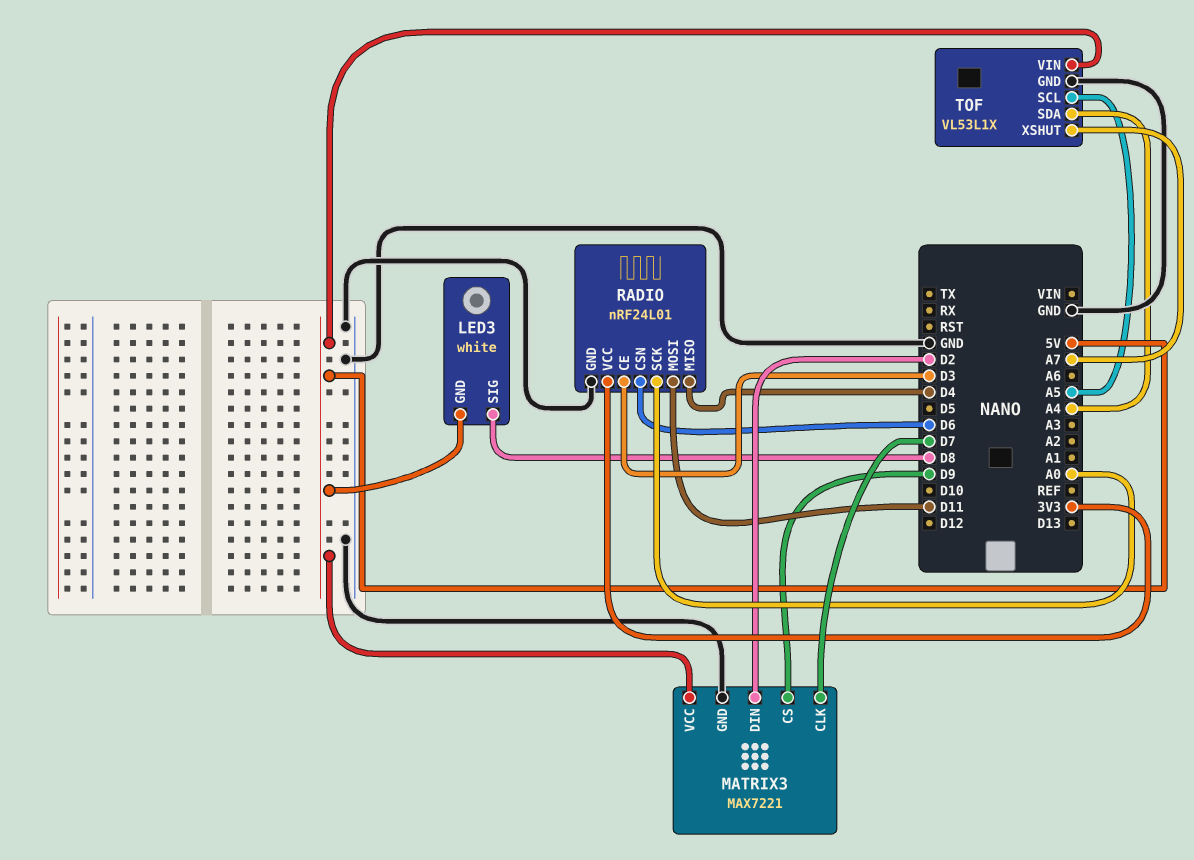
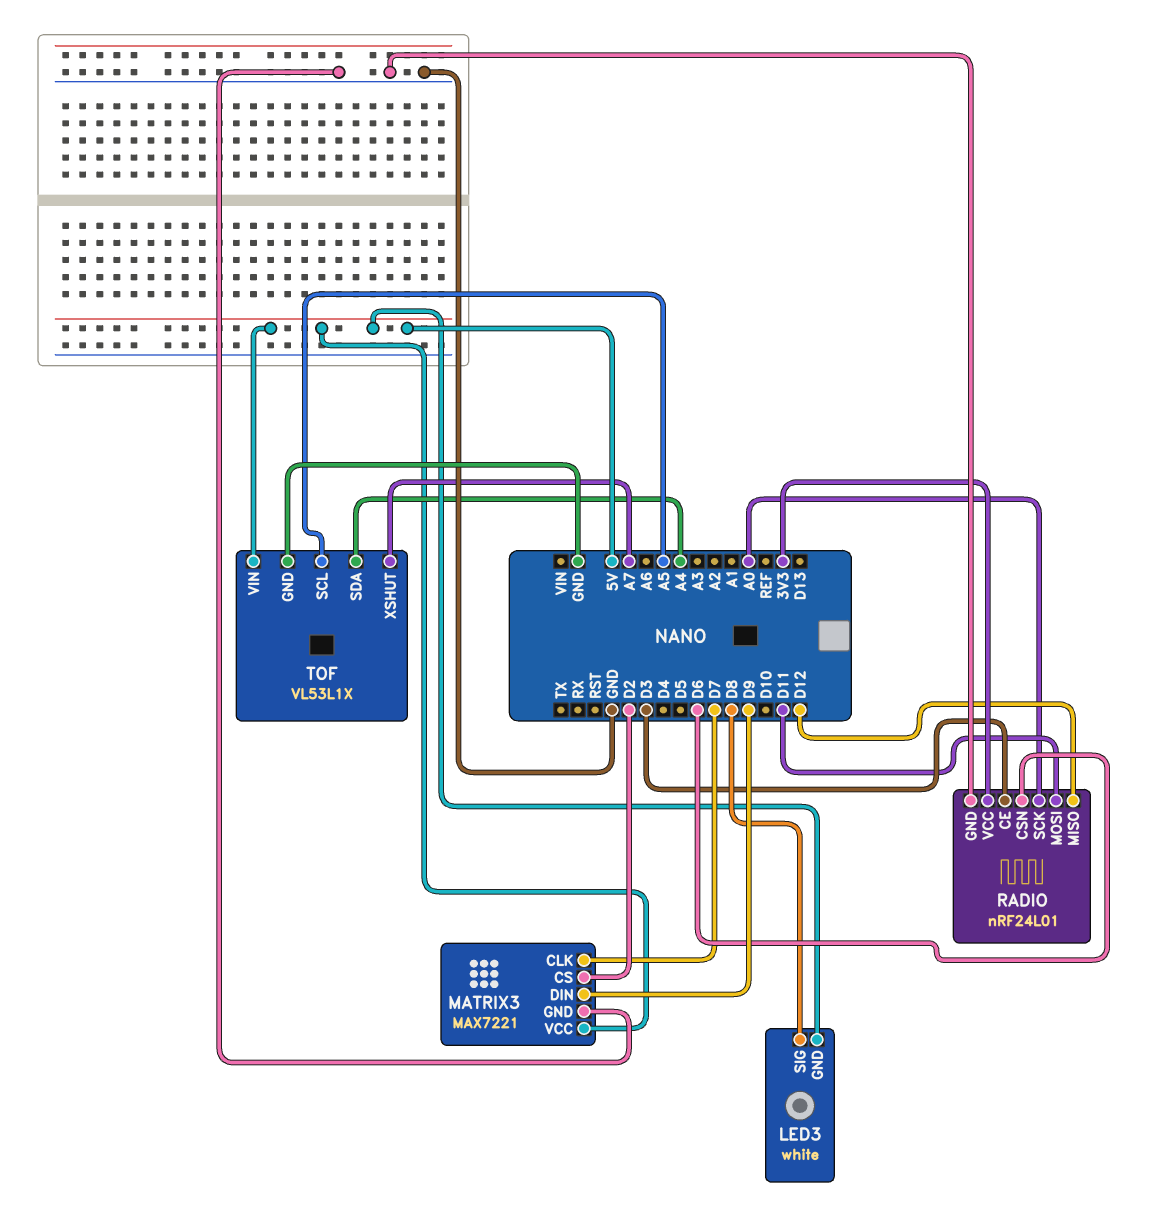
MATRIX3 pin CS: D9 -> D2
MATRIX3 pin DIN: D2 -> D9
RADIO pin MISO: D4 -> D12

